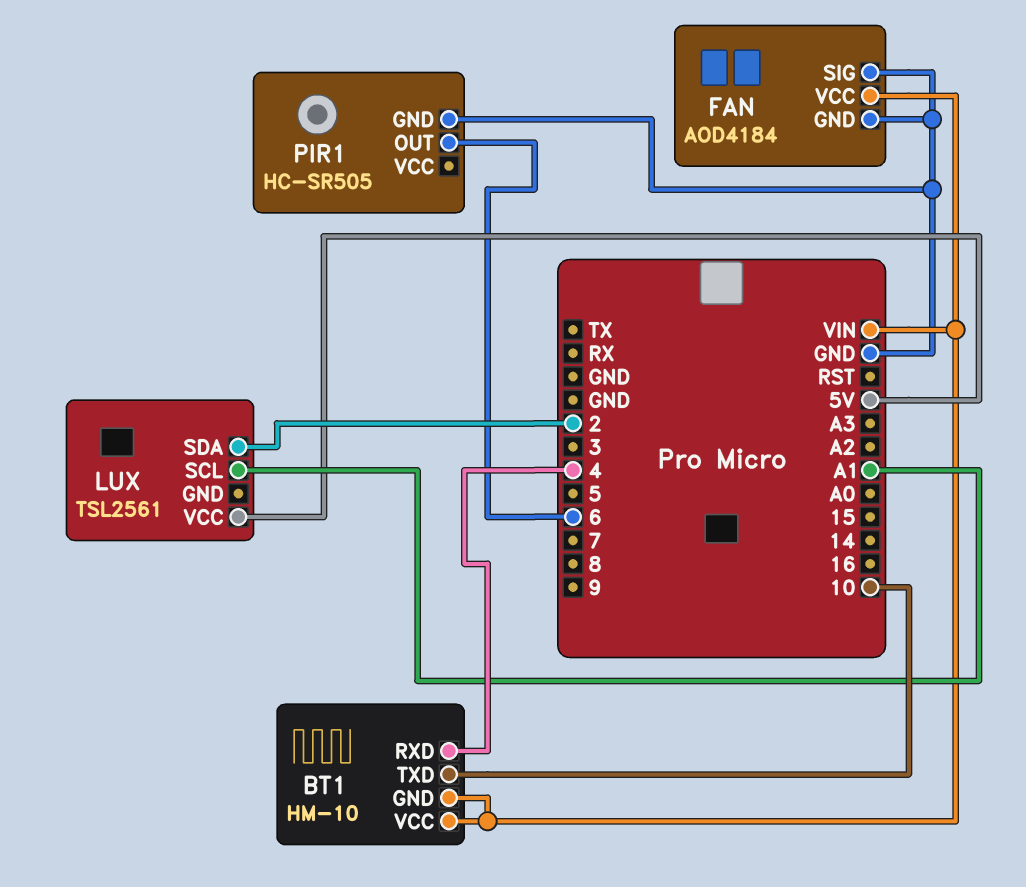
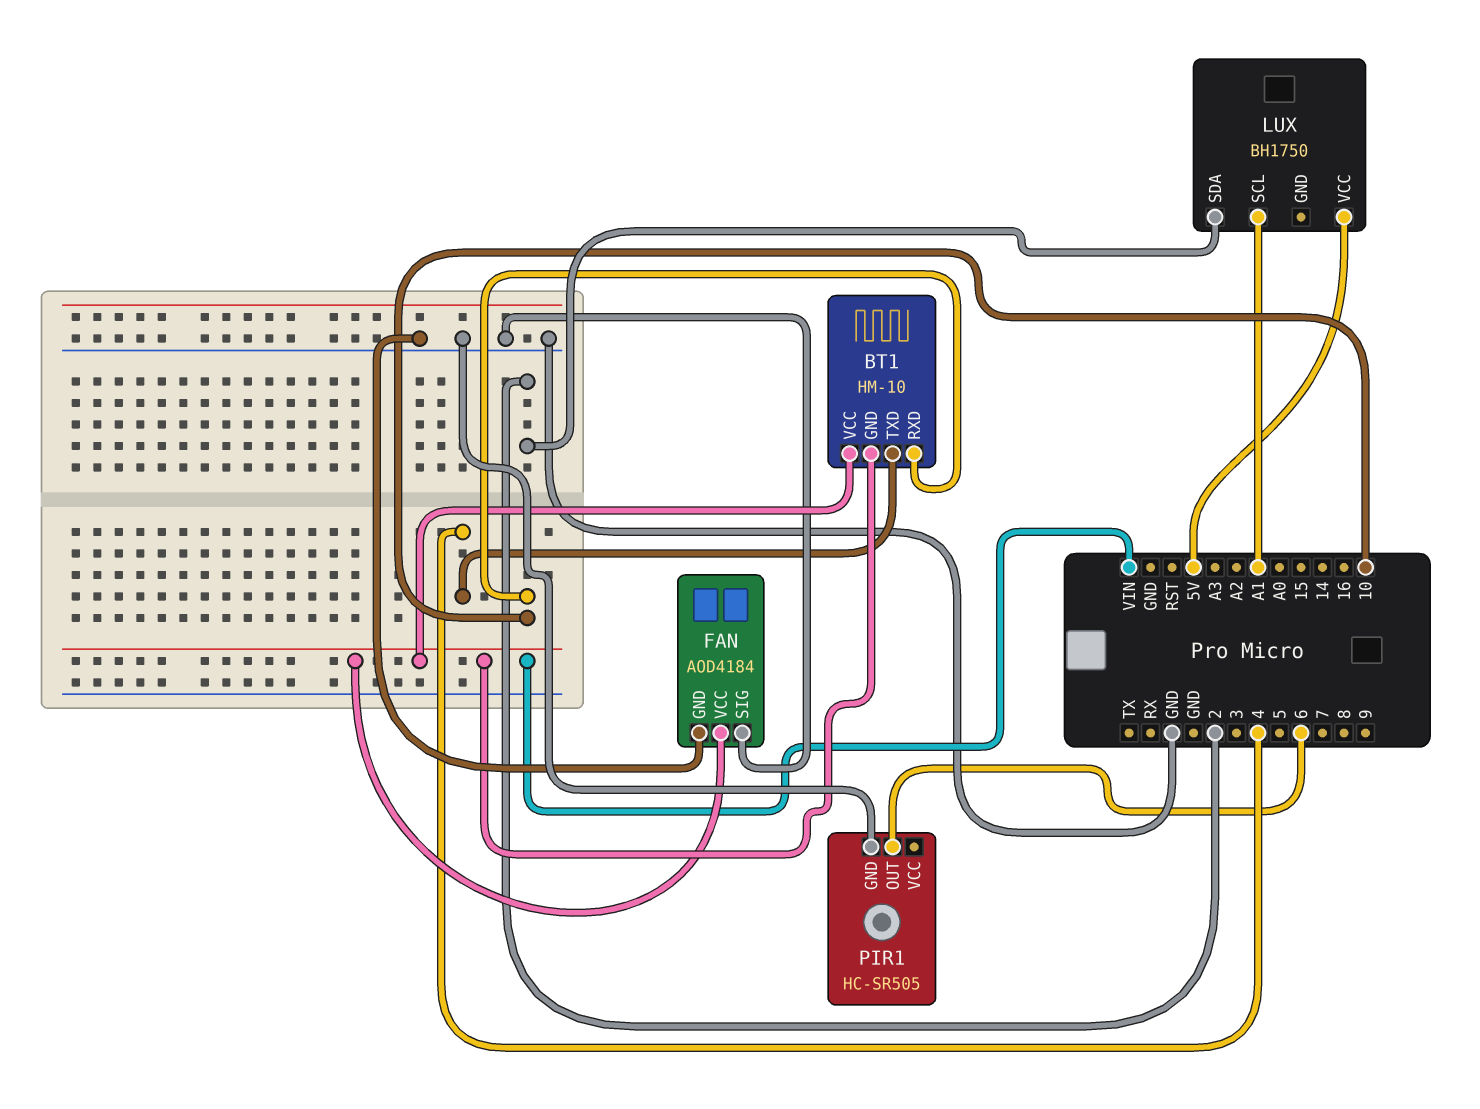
BT1 pin RXD: 4 -> 10
BT1 pin TXD: 10 -> 4
LUX: TSL2561 -> BH1750

